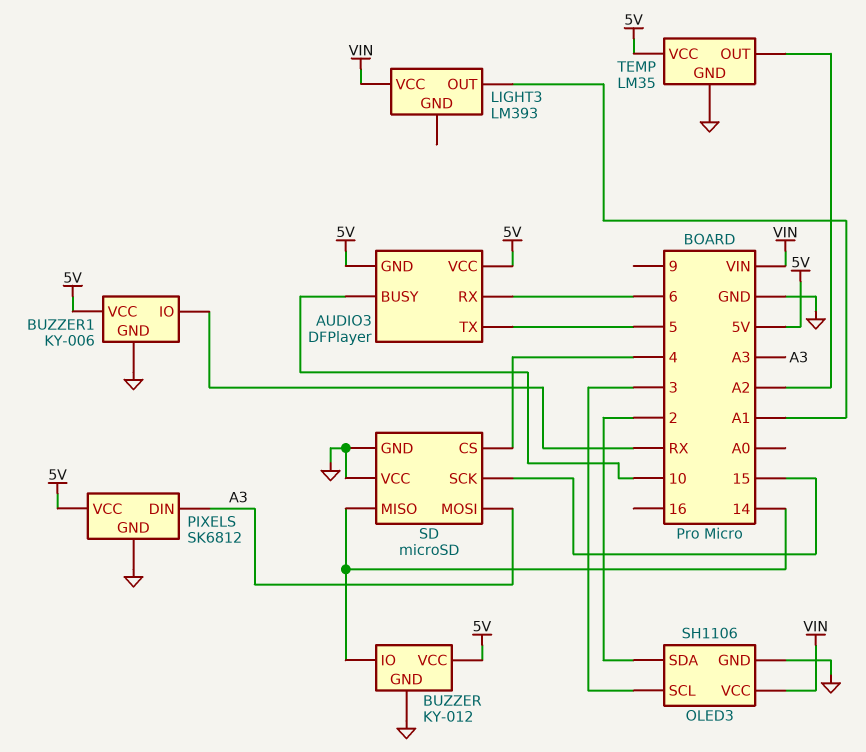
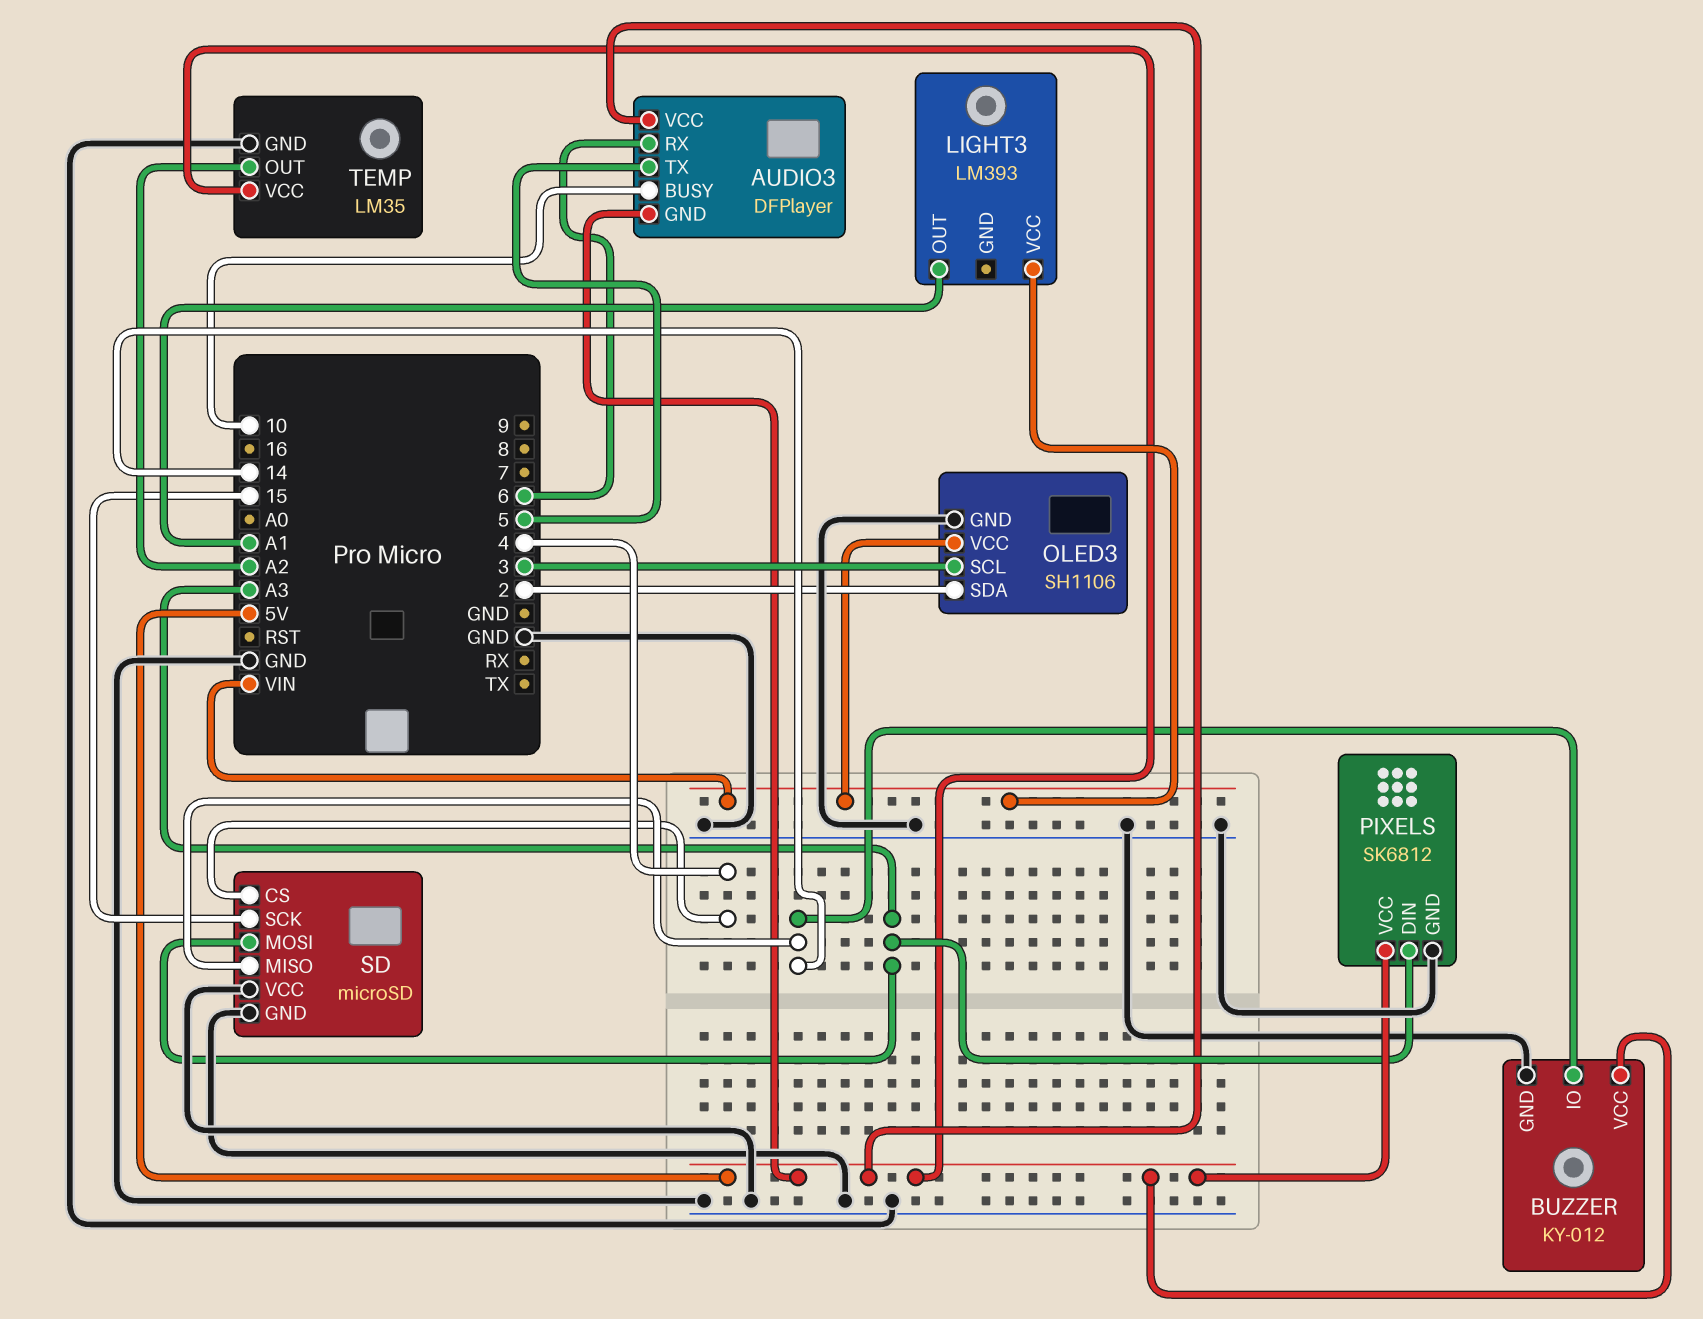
BUZZER1: KY-006 -> none
BUZZER1 pin GND: GND -> none
BUZZER1 pin IO: RX -> none
BUZZER1 pin VCC: 5V -> none

